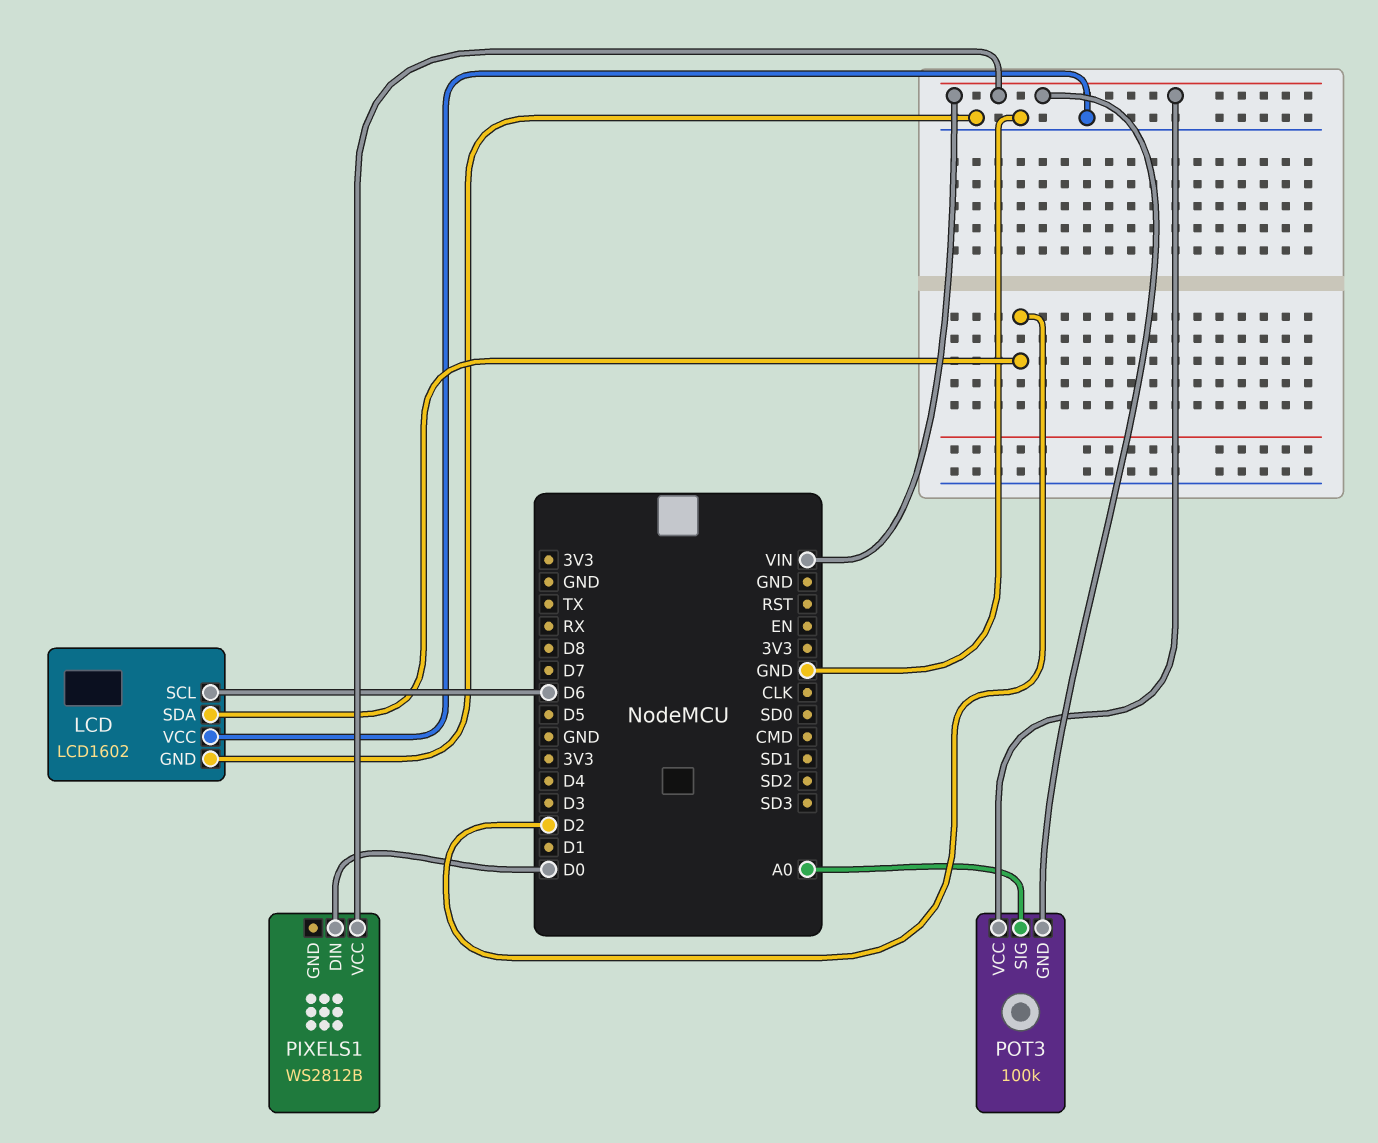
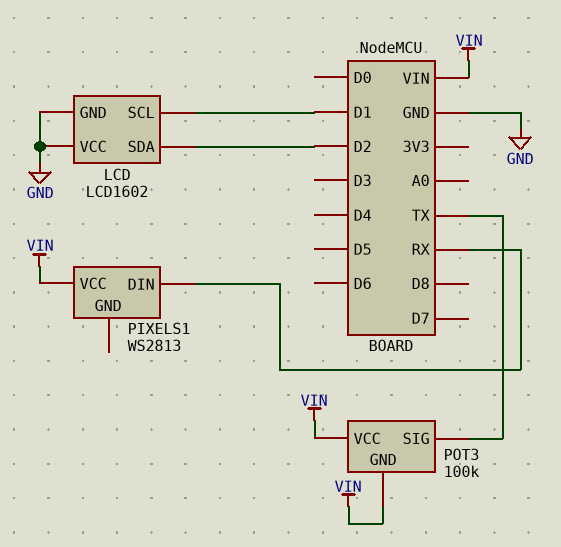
LCD pin SCL: D6 -> D1
PIXELS1: WS2812B -> WS2813
PIXELS1 pin DIN: D0 -> RX
POT3 pin SIG: A0 -> TX

